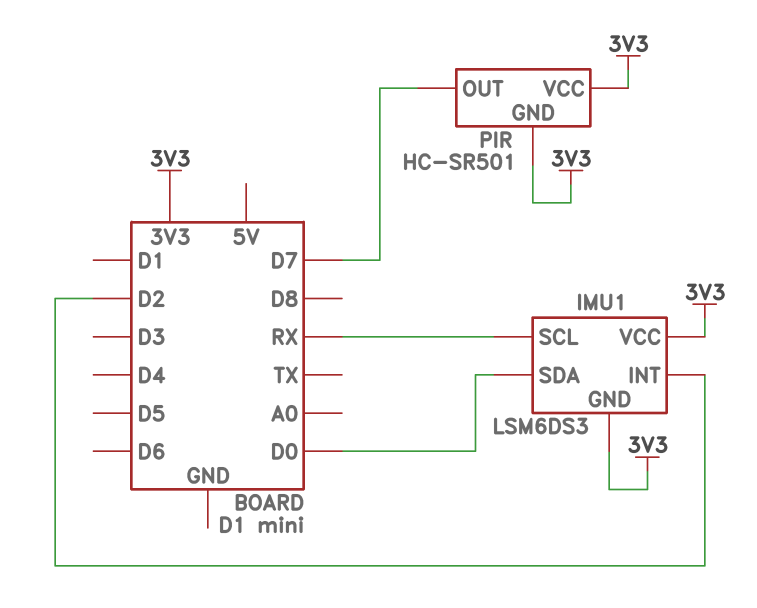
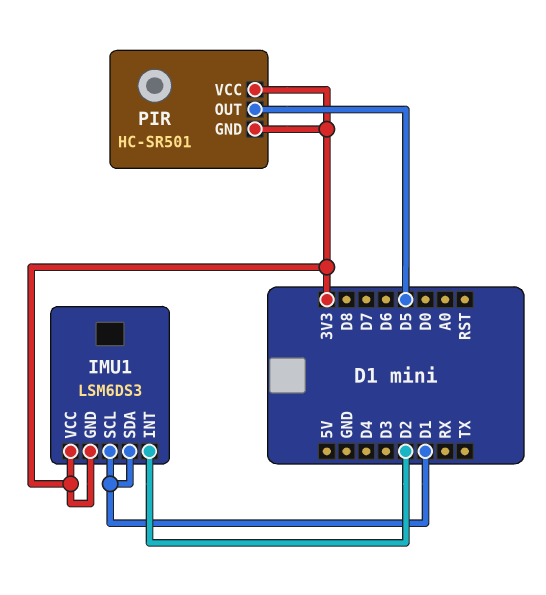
IMU1 pin SCL: RX -> D1
IMU1 pin SDA: D0 -> D1
PIR pin OUT: D7 -> D5

